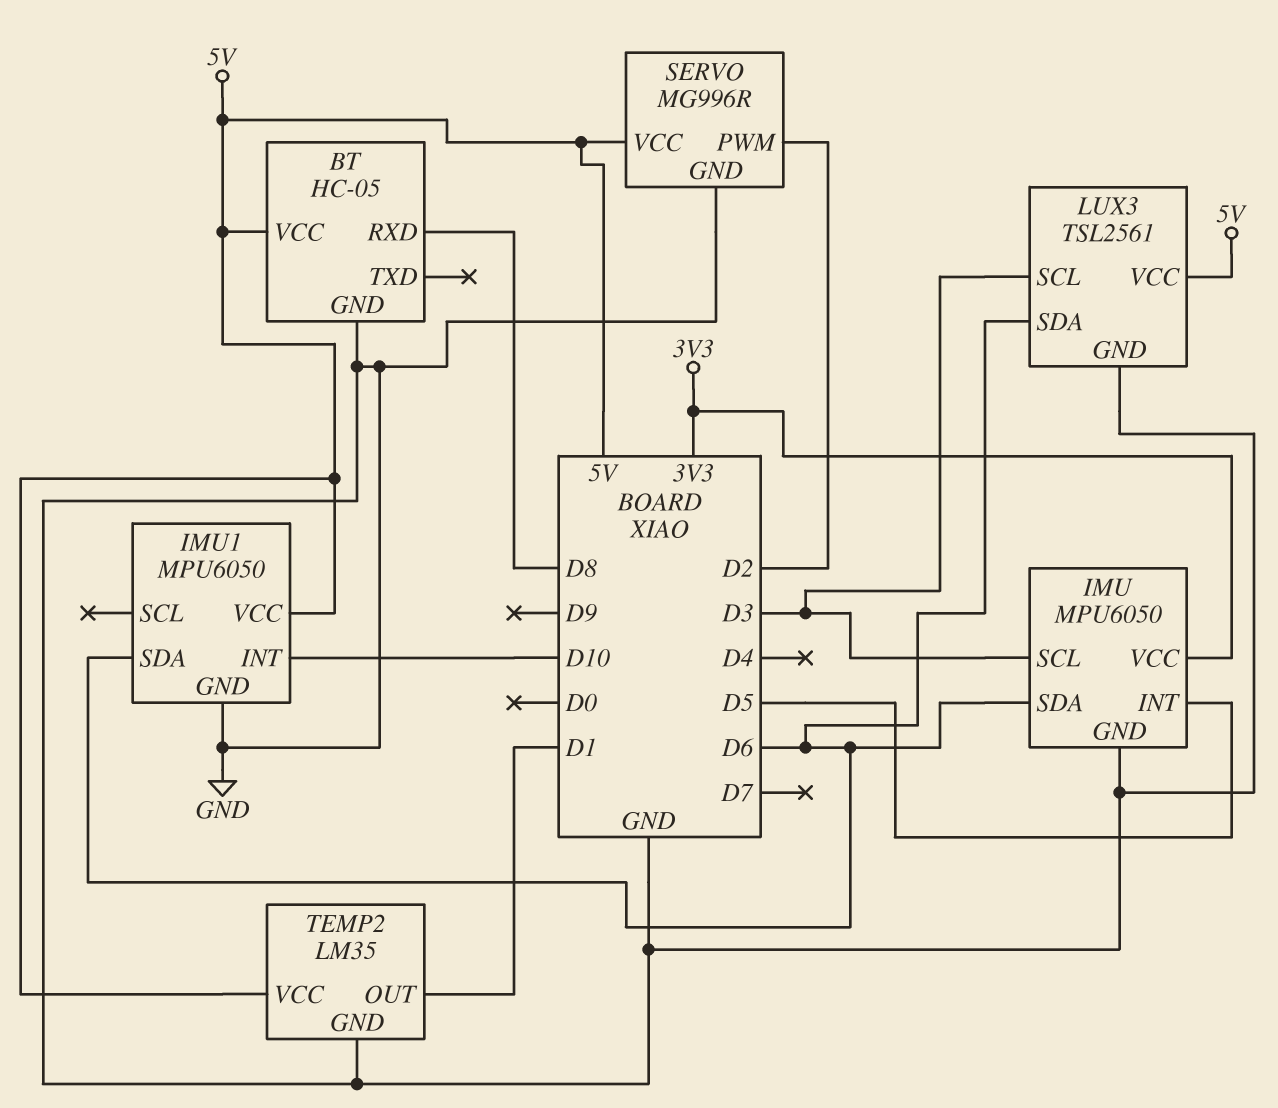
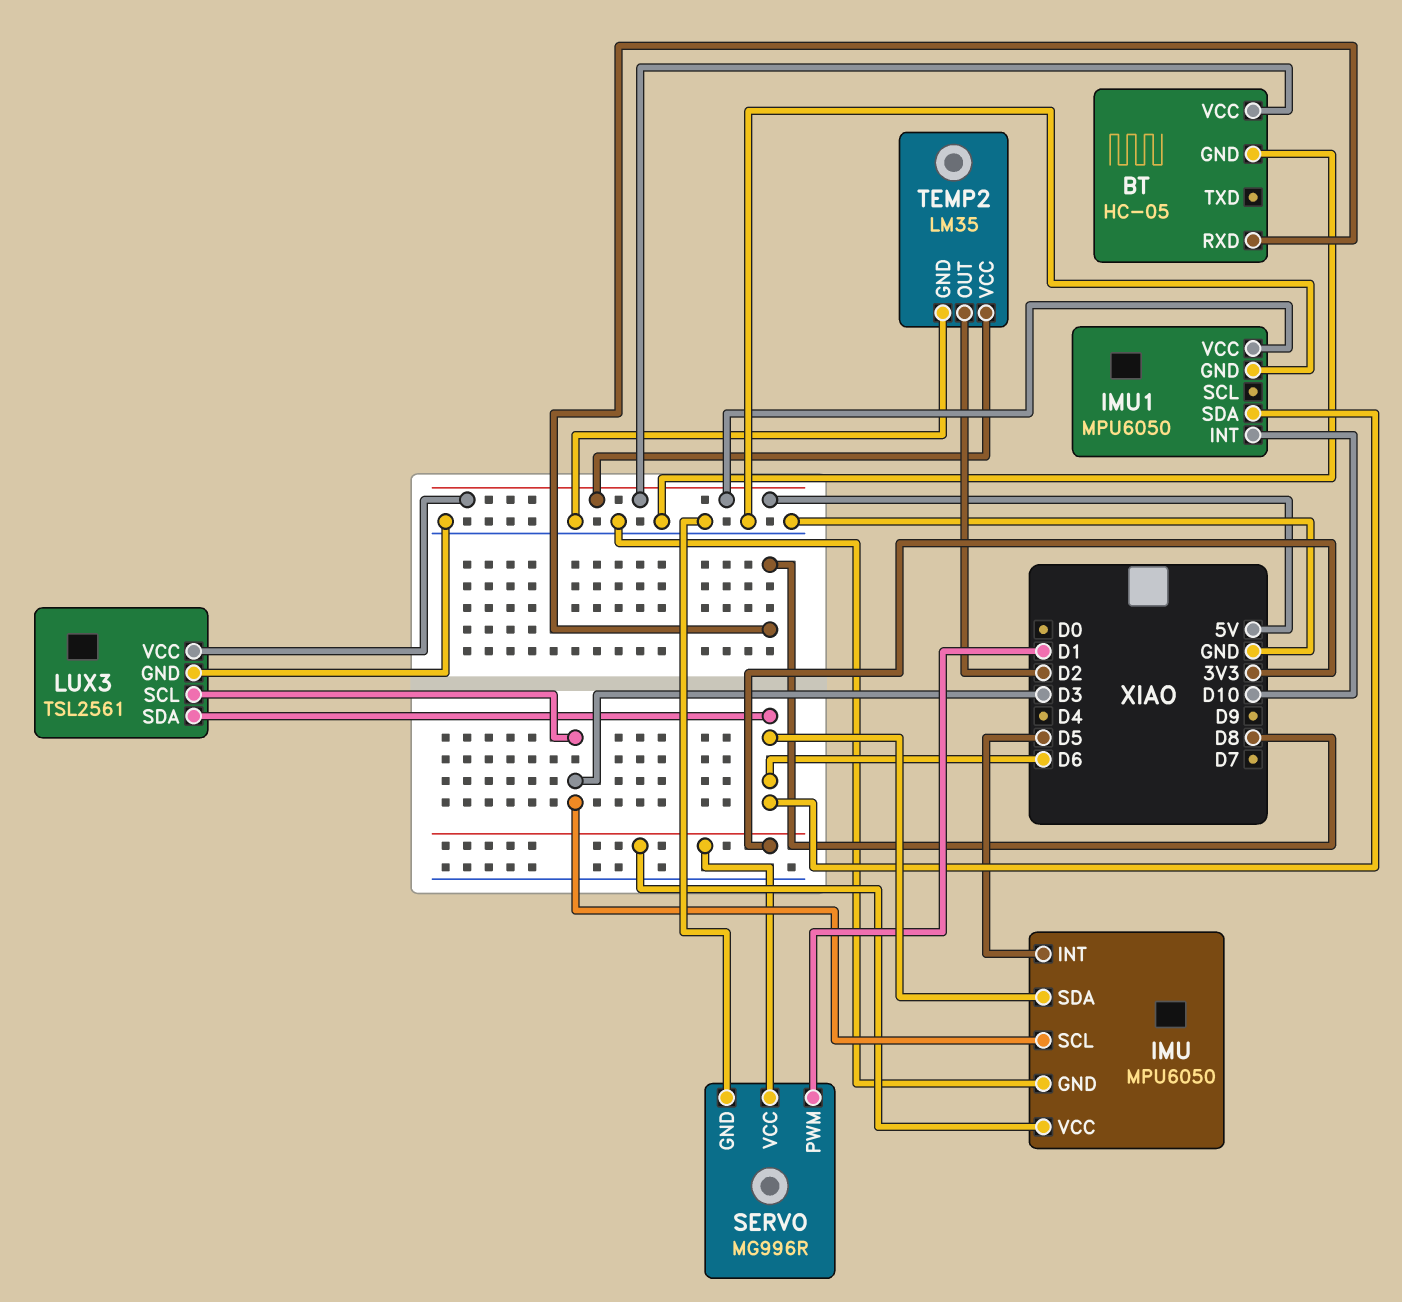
SERVO pin PWM: D2 -> D1
SERVO pin VCC: 5V -> 3V3
TEMP2 pin OUT: D1 -> D2

